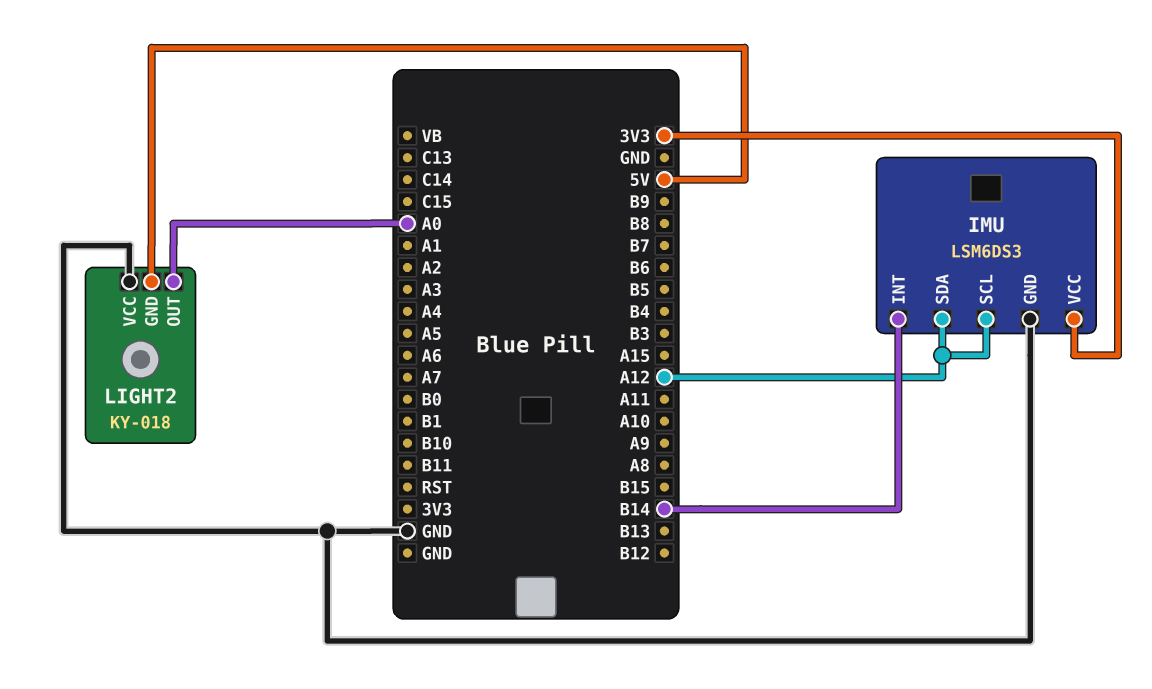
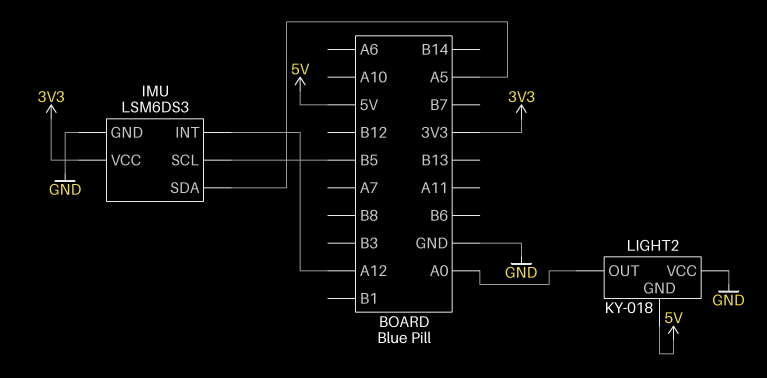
IMU pin INT: B14 -> A12
IMU pin SCL: A12 -> B5
IMU pin SDA: A12 -> A5

